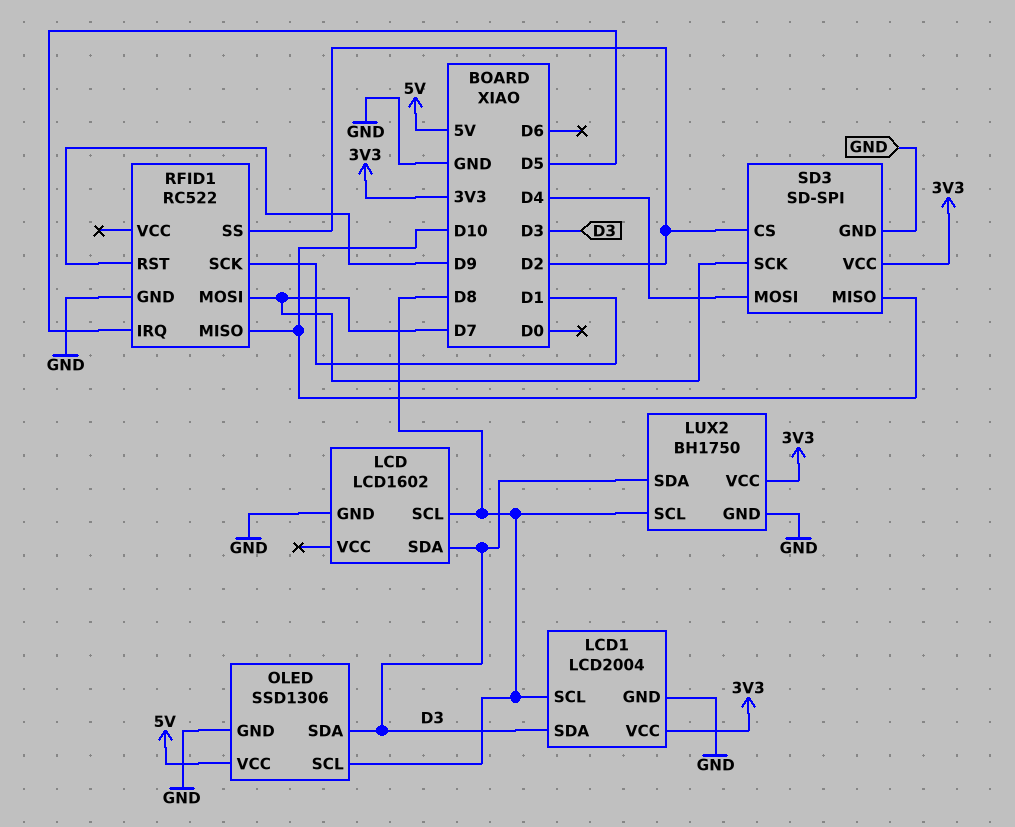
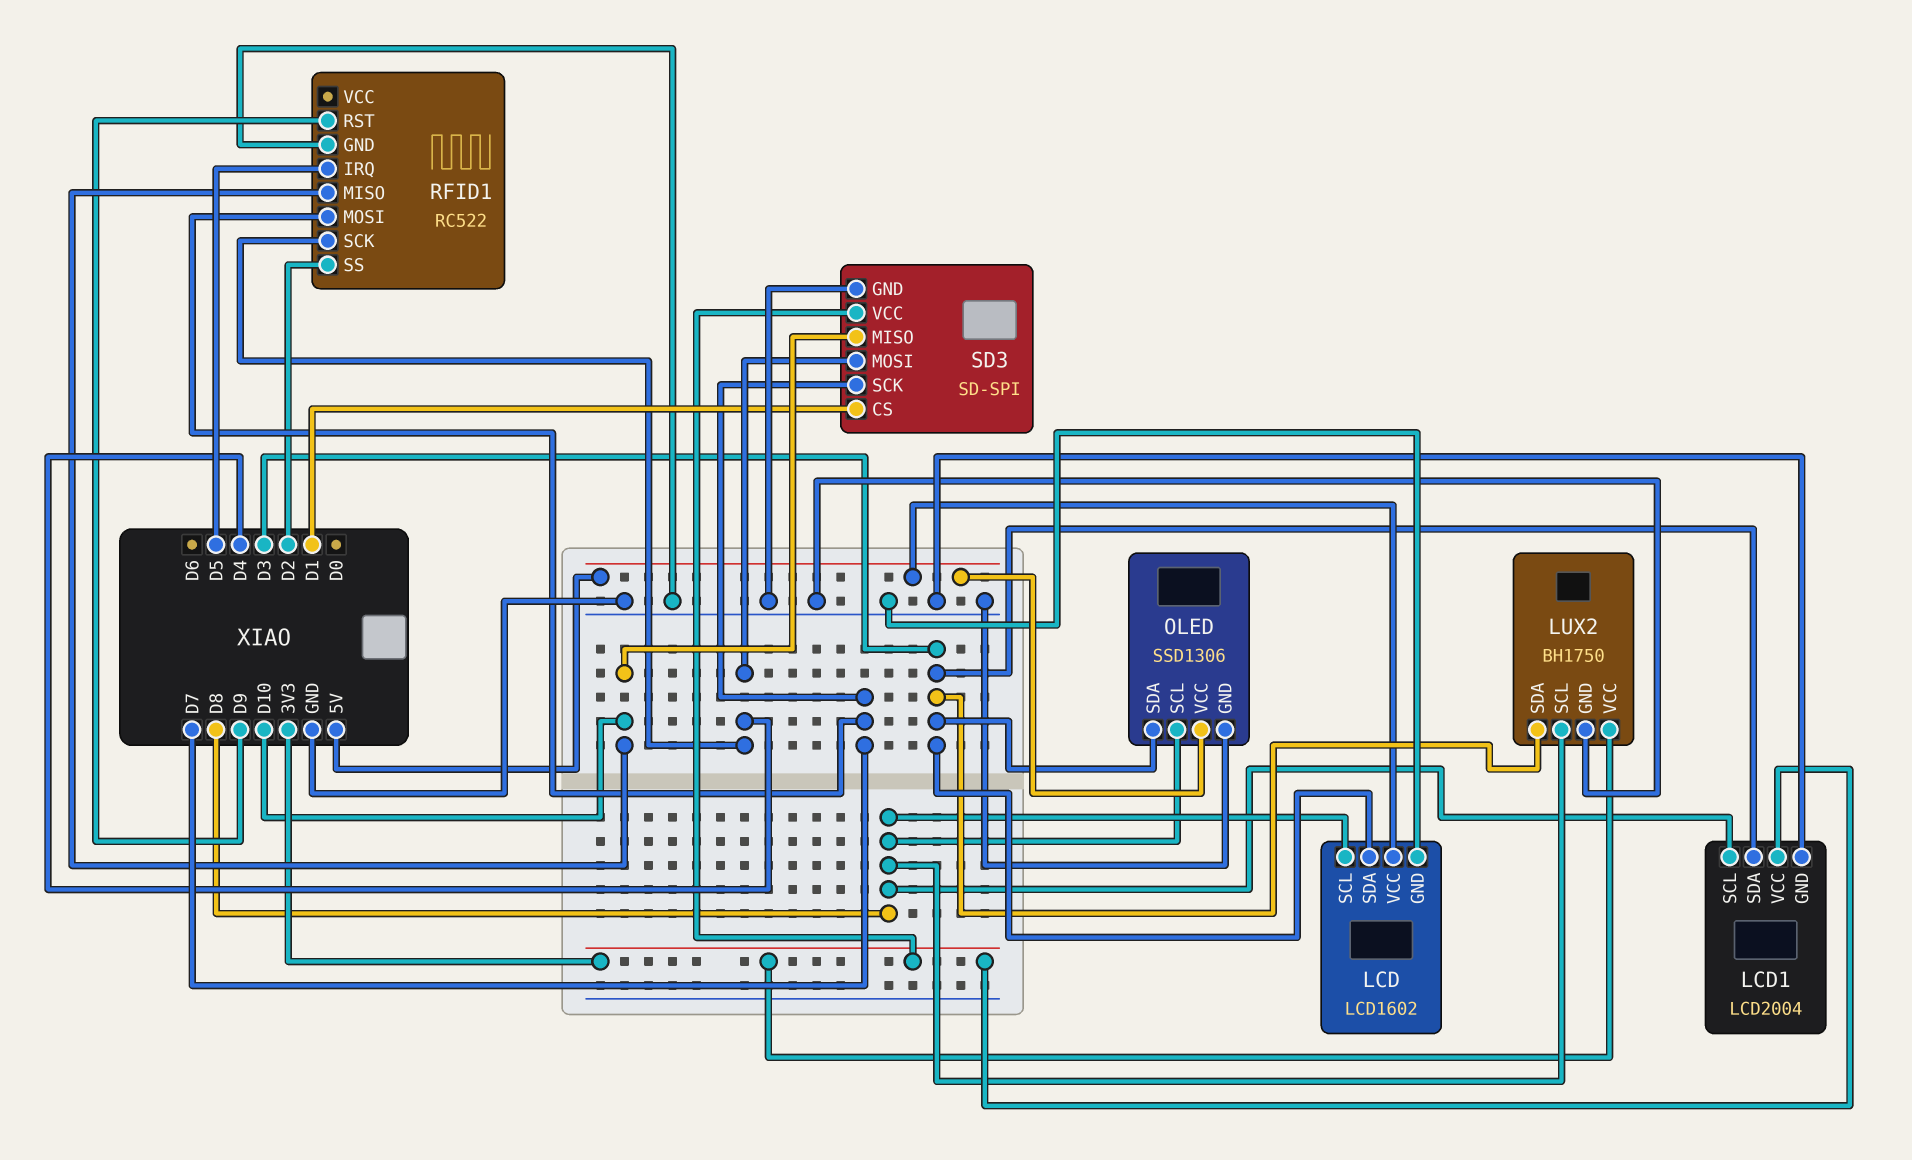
LCD pin VCC: none -> 5V
RFID1 pin SCK: D1 -> D4
SD3 pin CS: D2 -> D1

